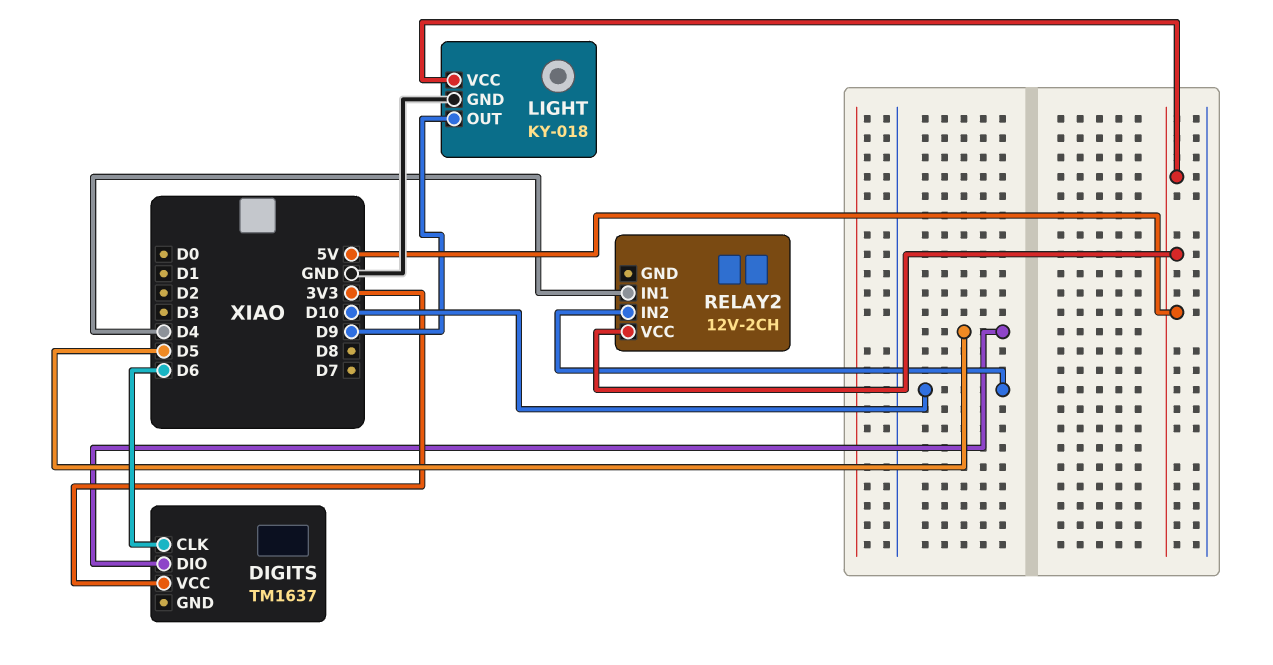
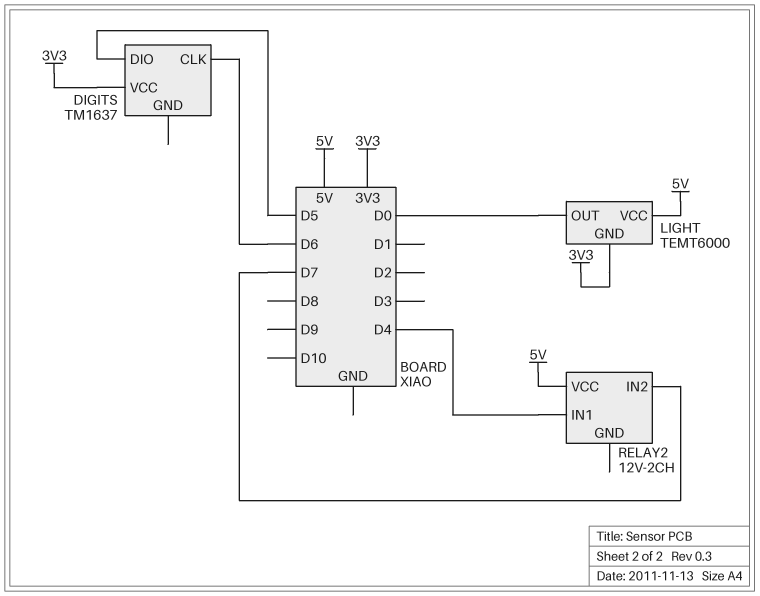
LIGHT: KY-018 -> TEMT6000
LIGHT pin GND: GND -> 3V3
LIGHT pin OUT: D9 -> D0
RELAY2 pin IN2: D10 -> D7

